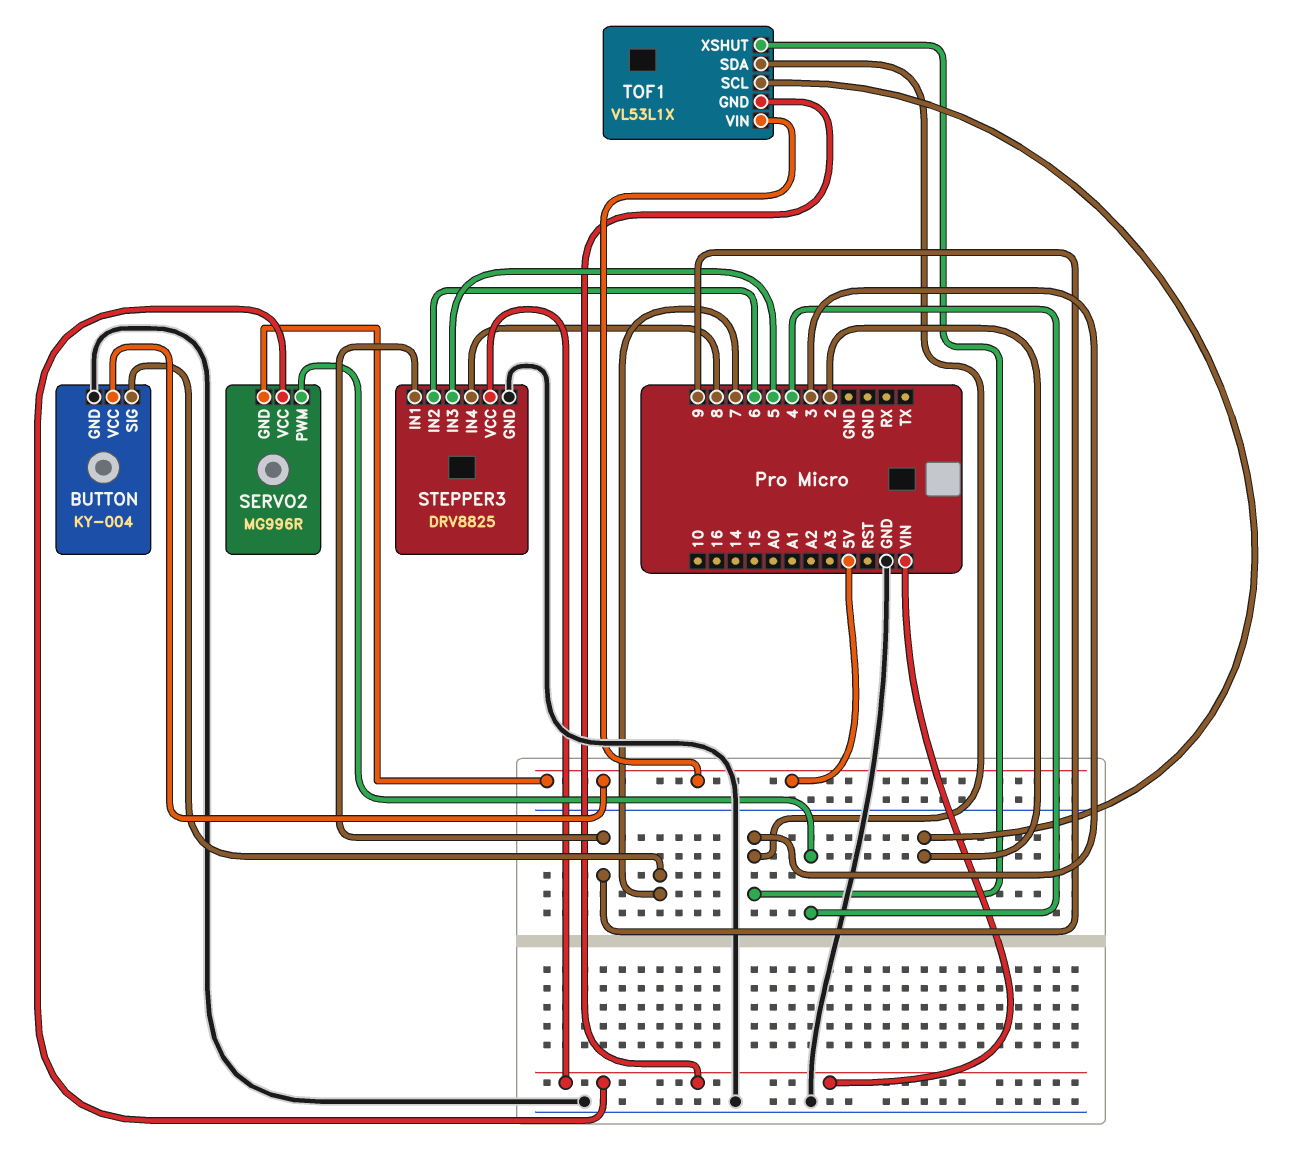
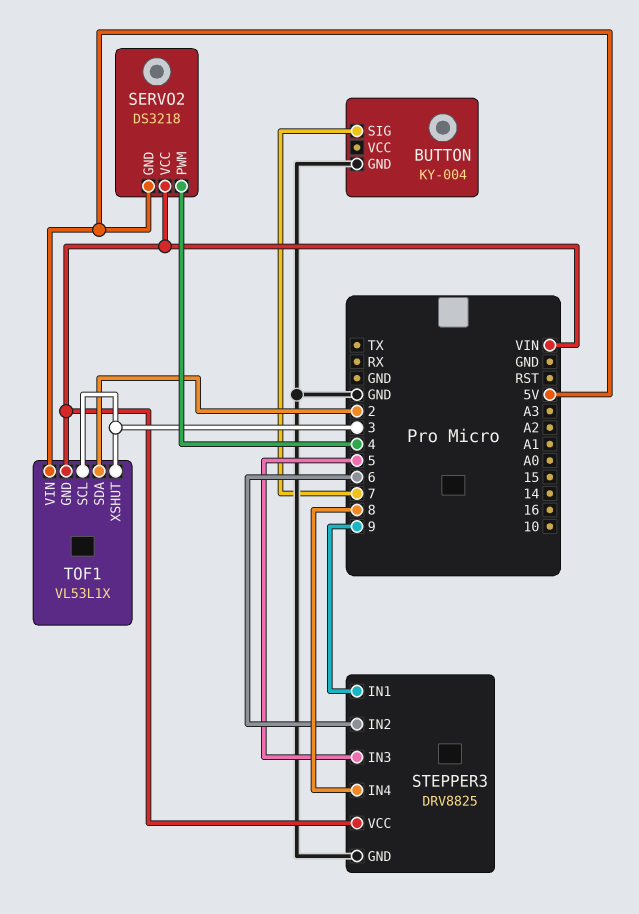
BUTTON pin VCC: 5V -> none
SERVO2: MG996R -> DS3218
TOF1 pin SCL: 2 -> 3
TOF1 pin SDA: 3 -> 2

